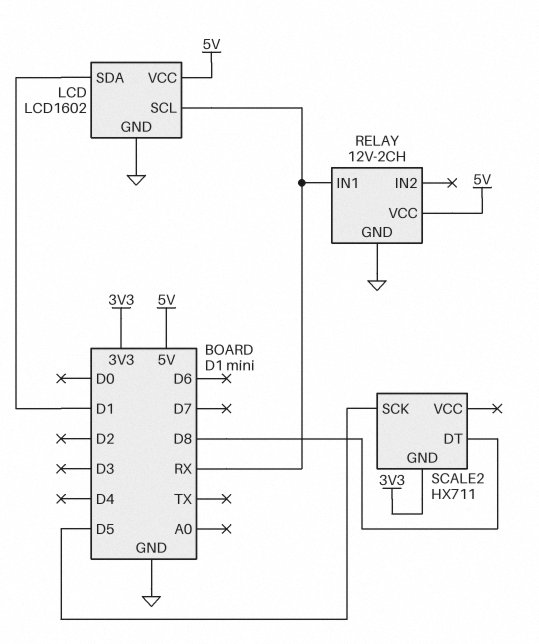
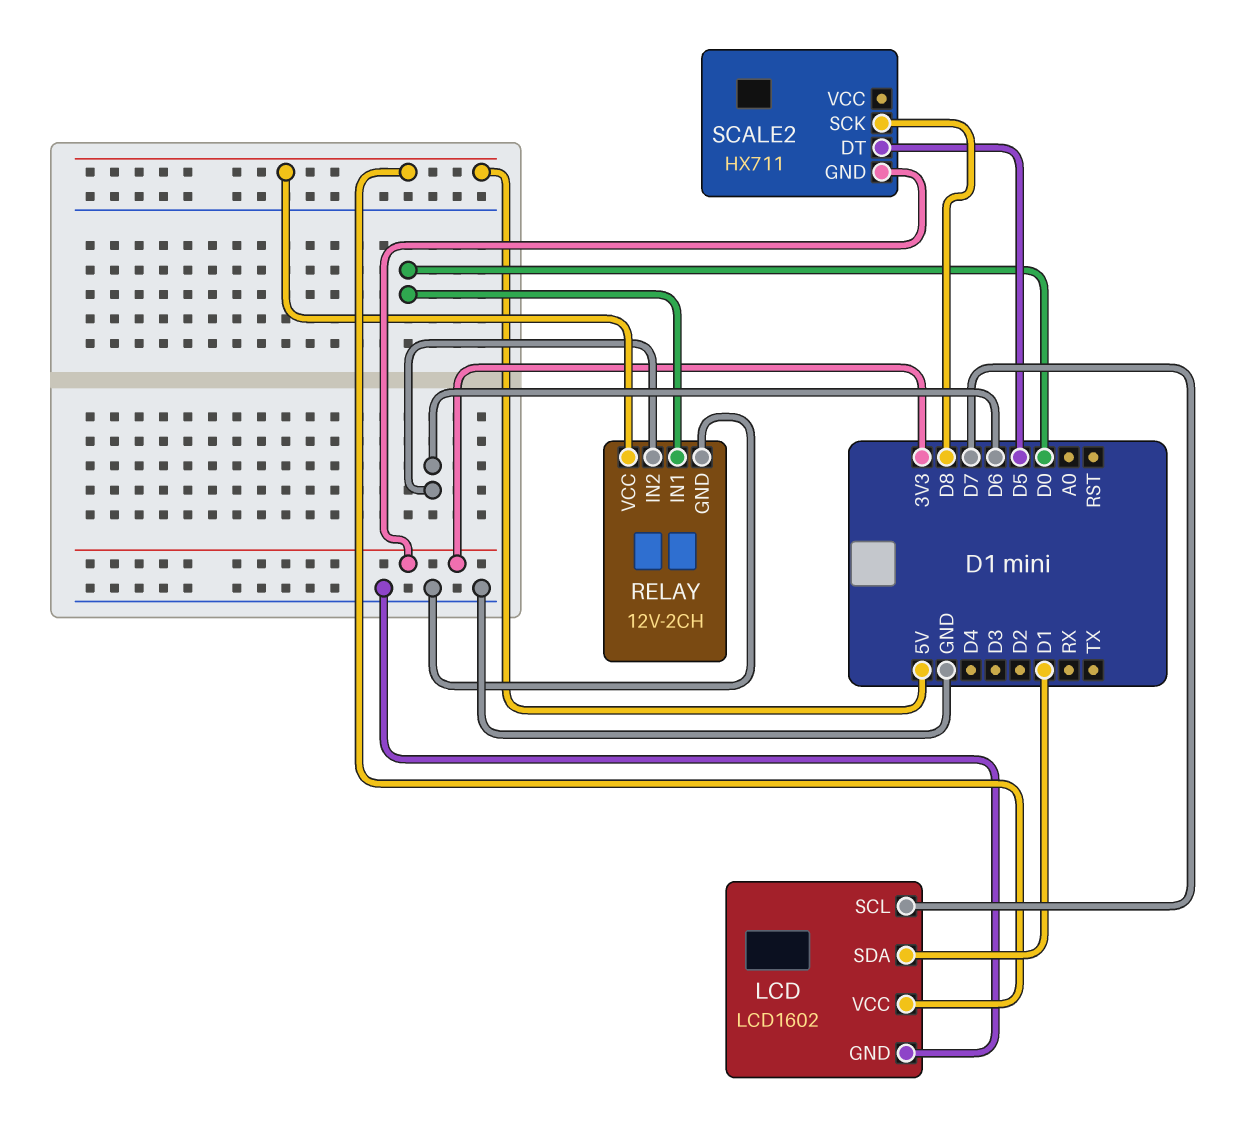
LCD pin SCL: RX -> D7
RELAY pin IN1: RX -> D0
RELAY pin IN2: none -> D6
SCALE2 pin DT: D8 -> D5
SCALE2 pin SCK: D5 -> D8

